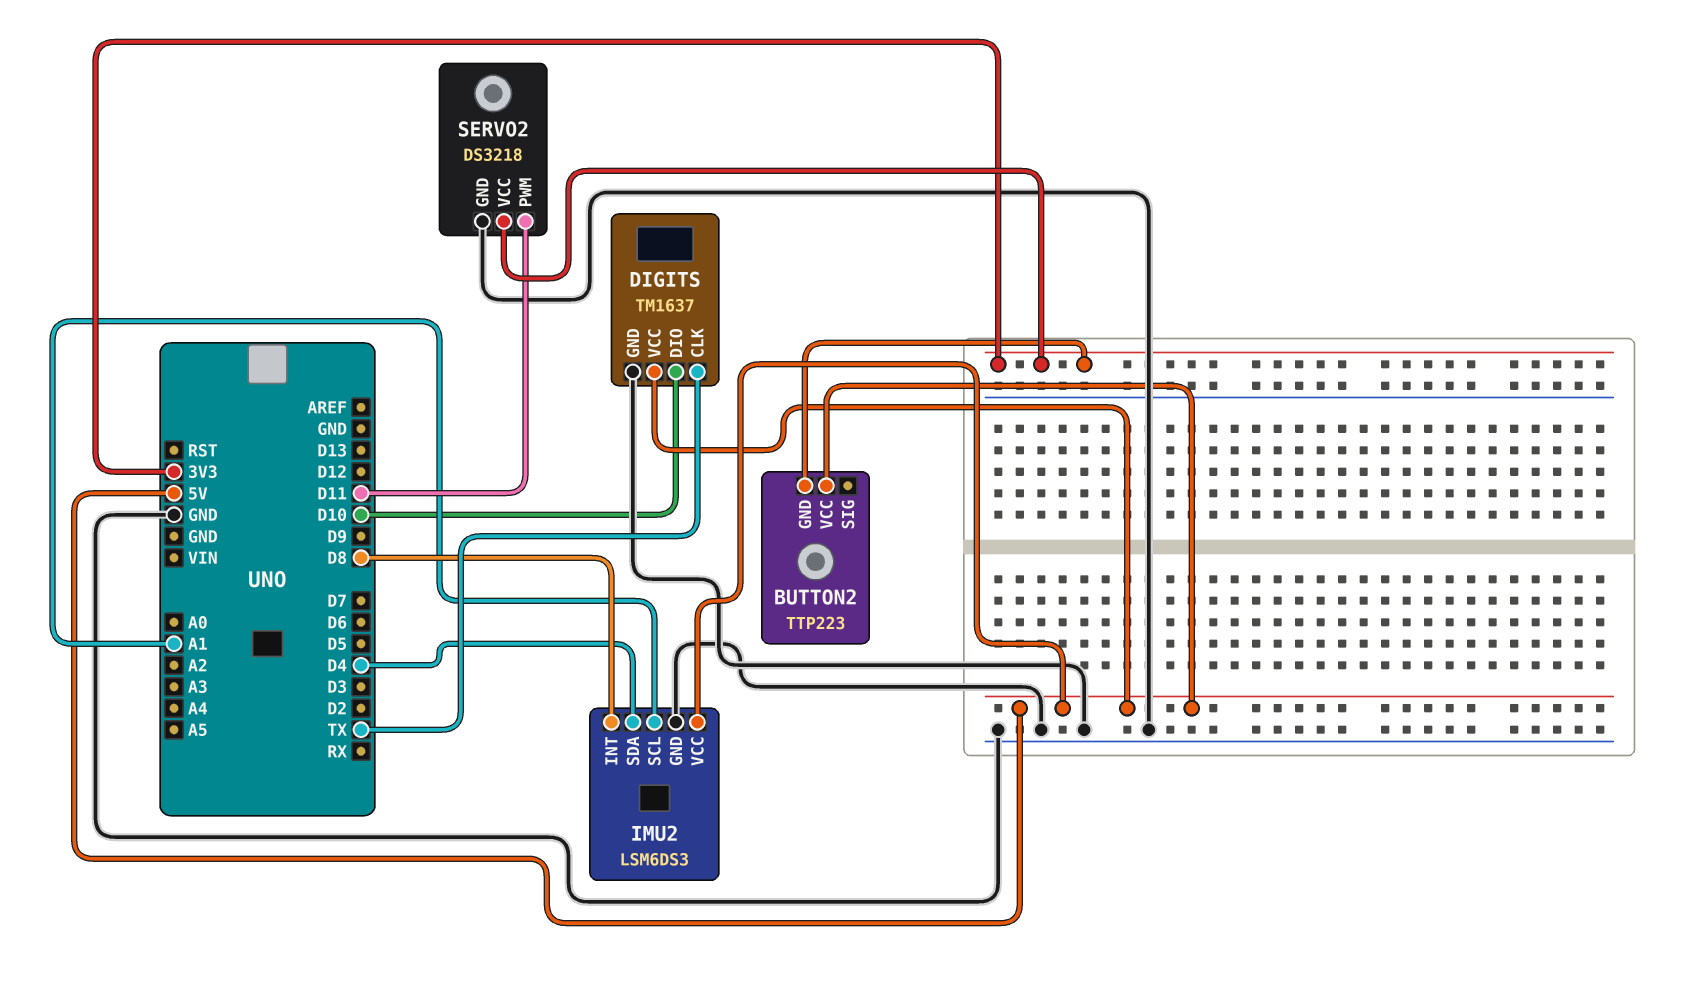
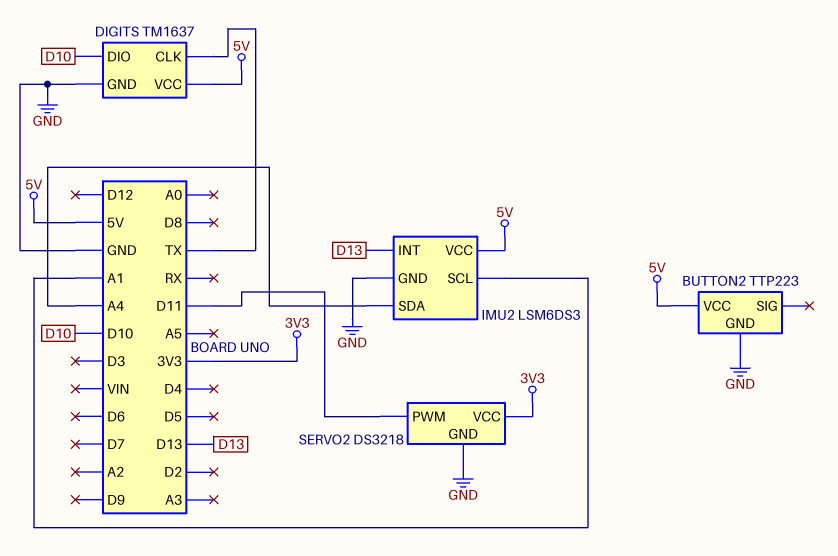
BUTTON2 pin GND: 3V3 -> GND
IMU2 pin INT: D8 -> D13
IMU2 pin SDA: D4 -> A4

